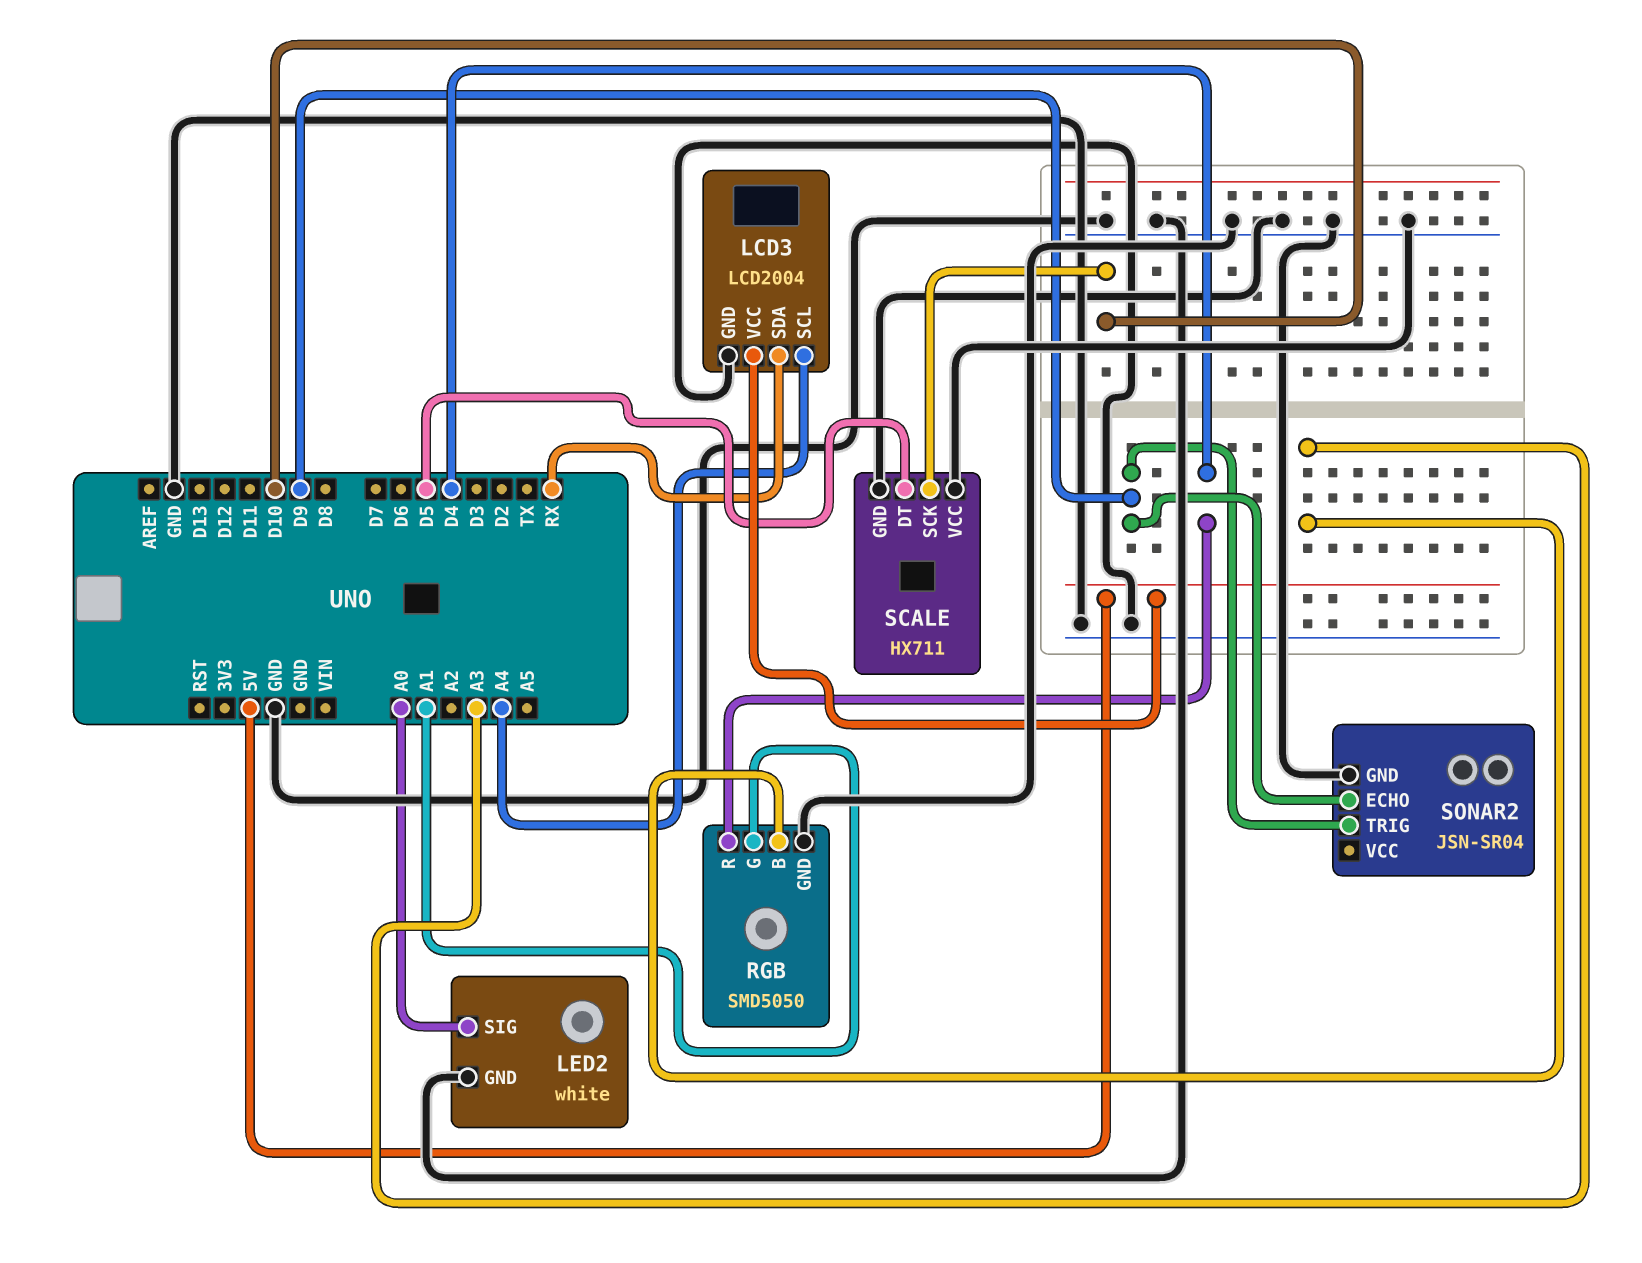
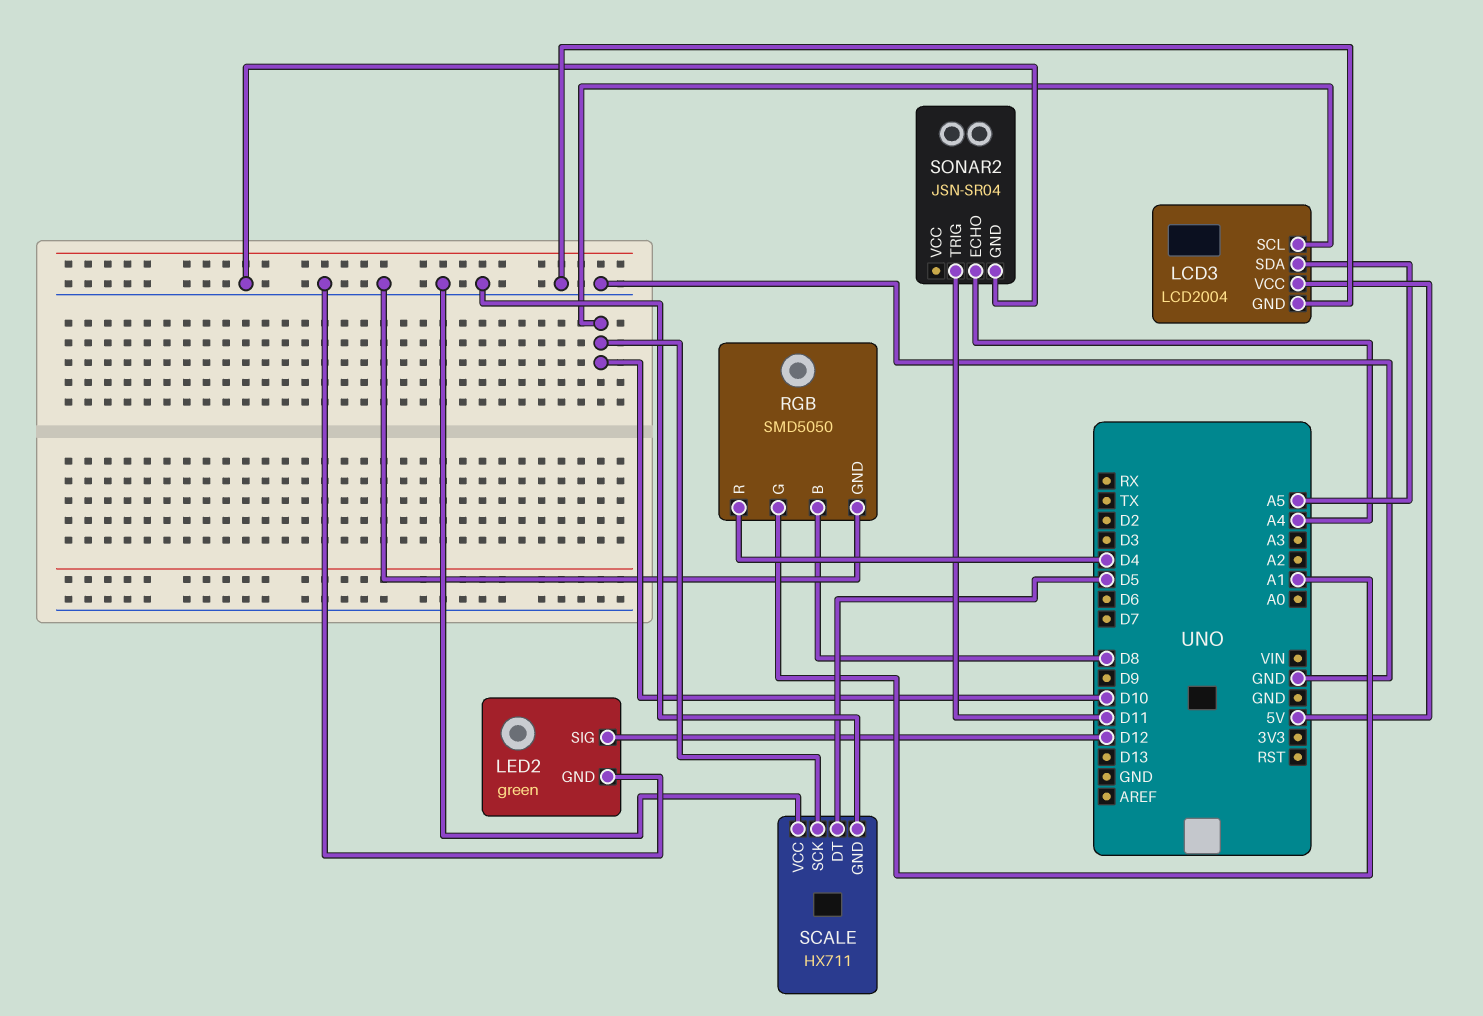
LCD3 pin SCL: A4 -> D10
LCD3 pin SDA: RX -> A5
LED2: white -> green
LED2 pin SIG: A0 -> D12
RGB pin B: A3 -> D8
SONAR2 pin ECHO: D9 -> A4
SONAR2 pin TRIG: D9 -> D11

